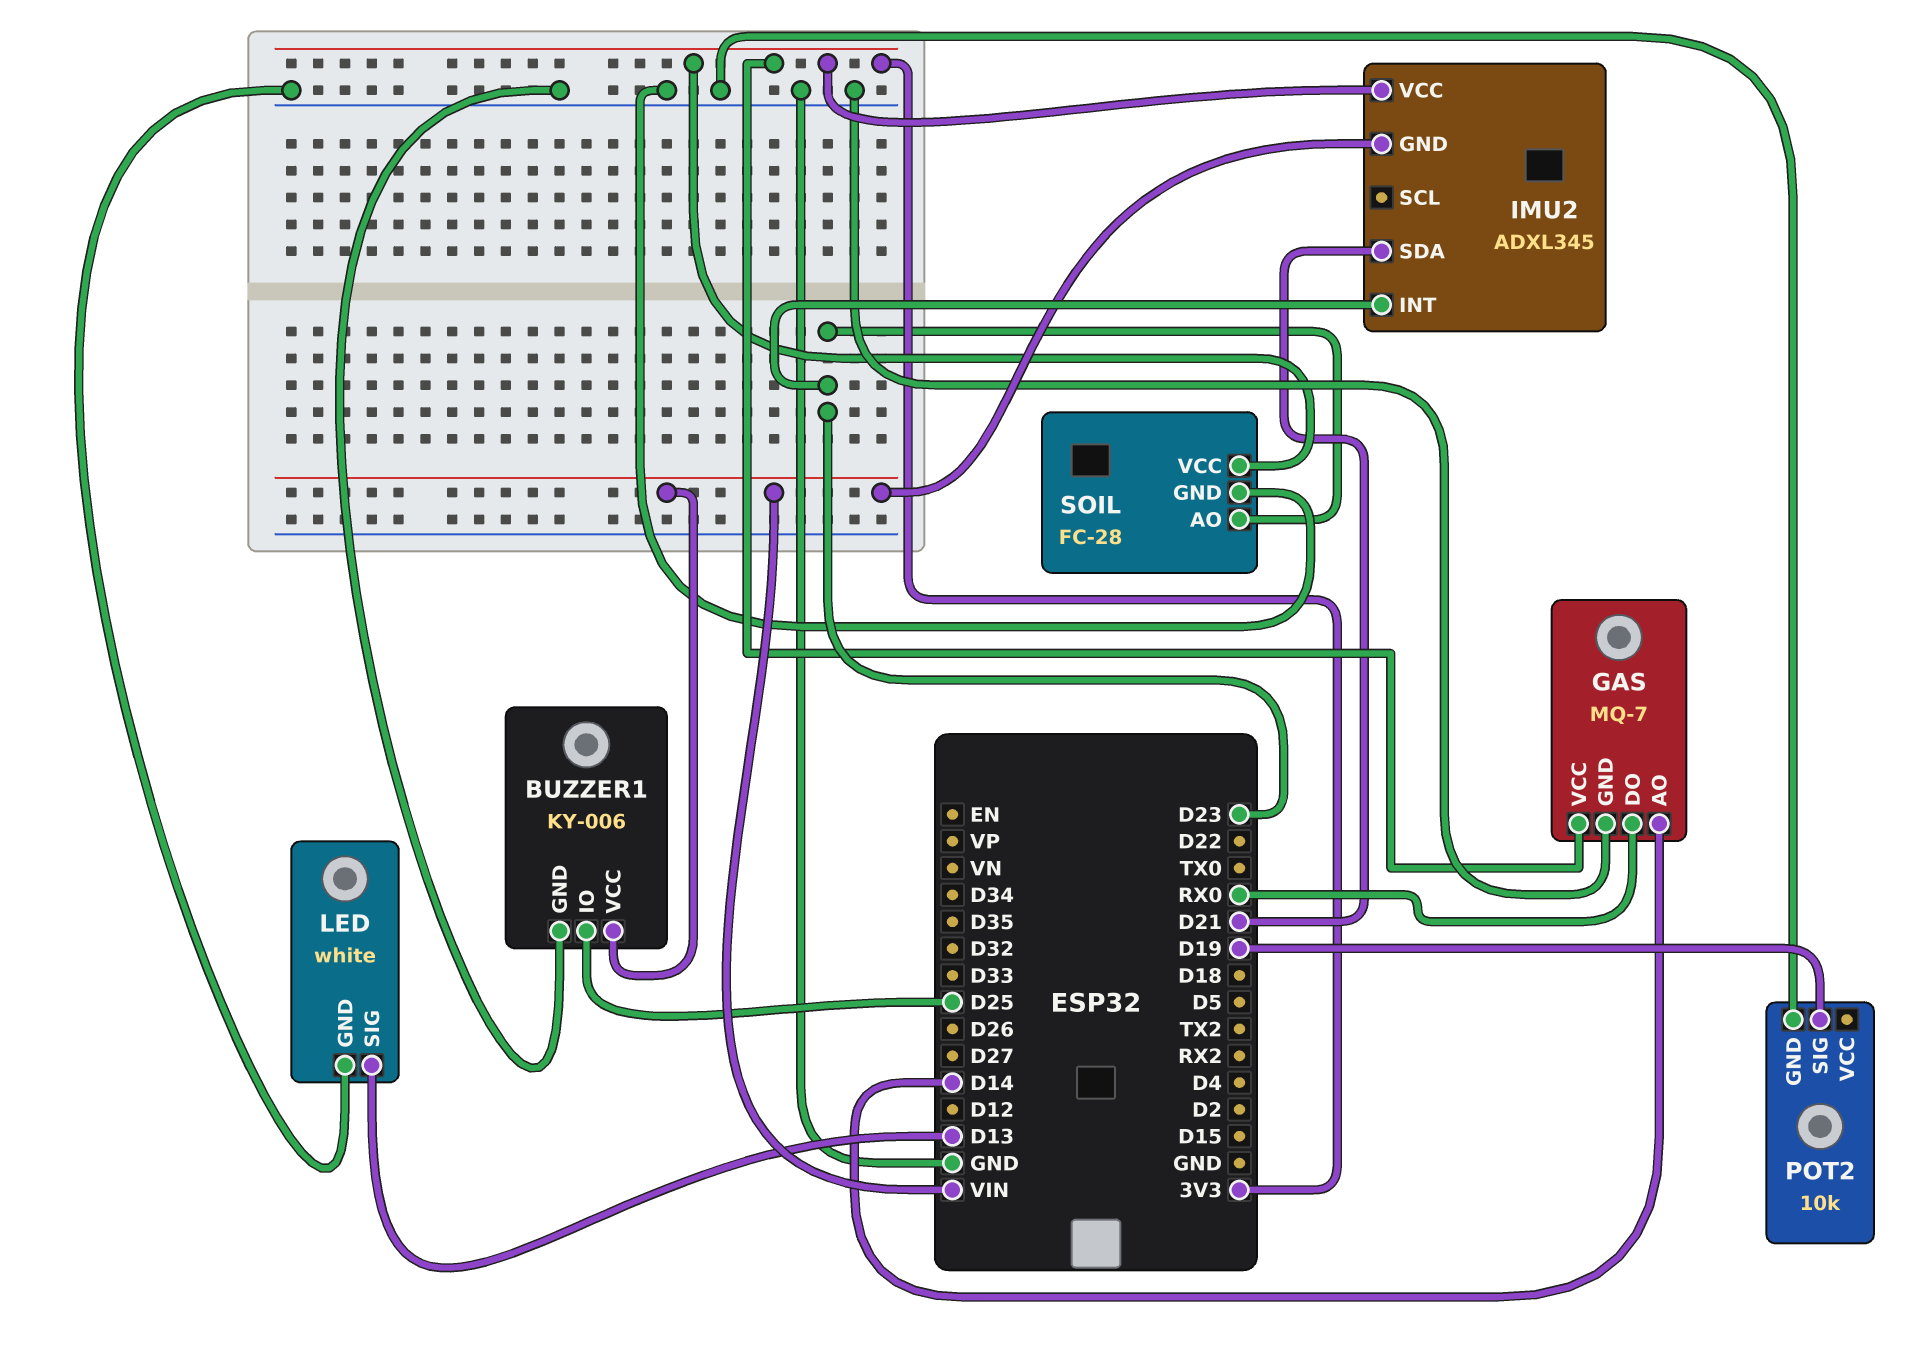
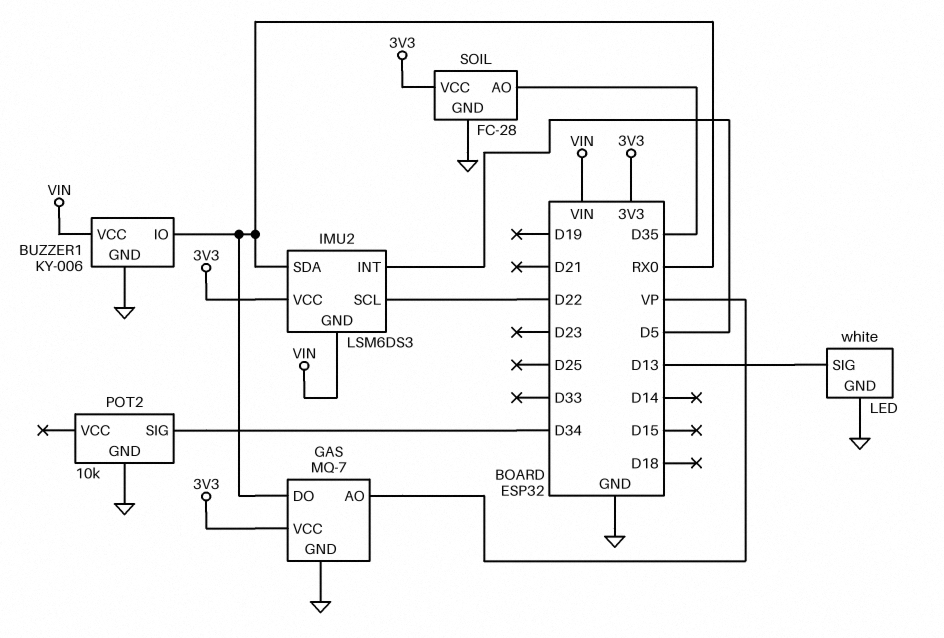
BUZZER1 pin IO: D25 -> RX0
GAS pin AO: D14 -> VP
IMU2: ADXL345 -> LSM6DS3
IMU2 pin INT: D23 -> D5
IMU2 pin SCL: none -> D22
IMU2 pin SDA: D21 -> RX0
POT2 pin SIG: D19 -> D34
SOIL pin AO: D23 -> D35

